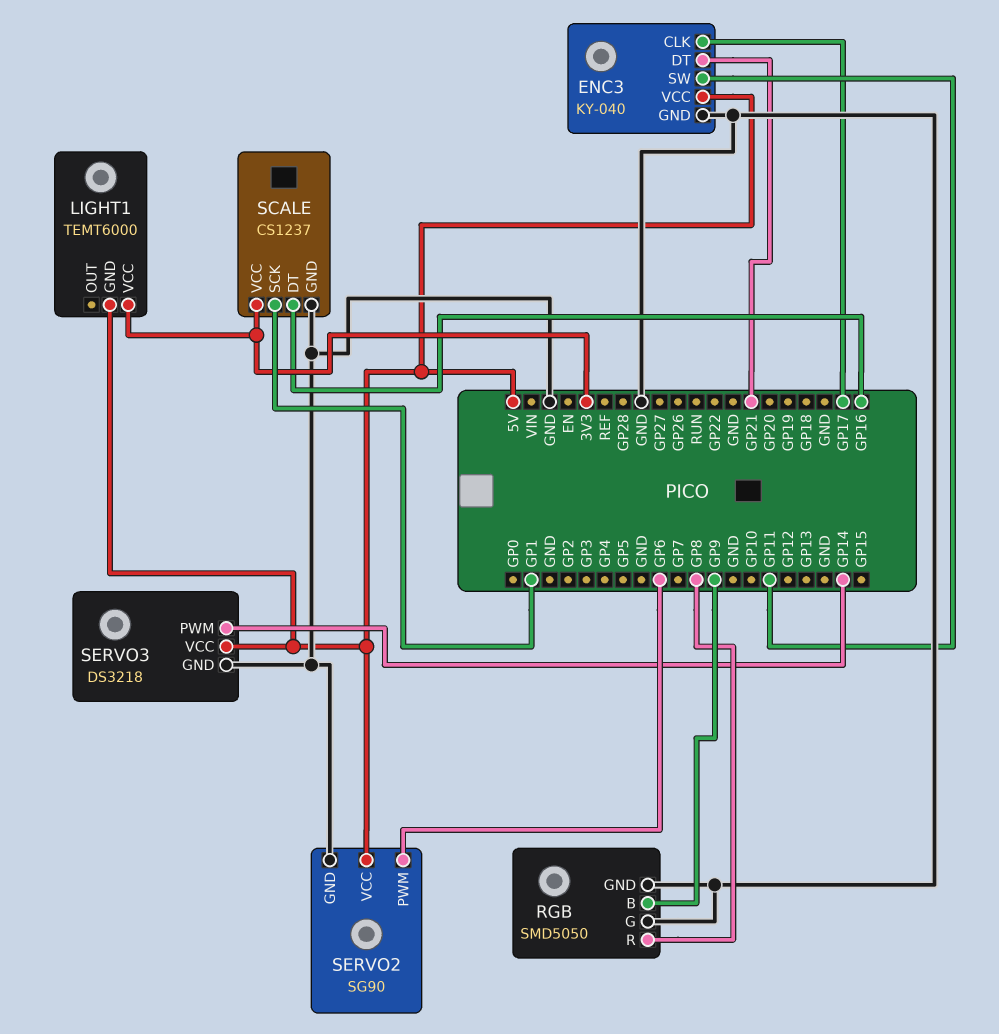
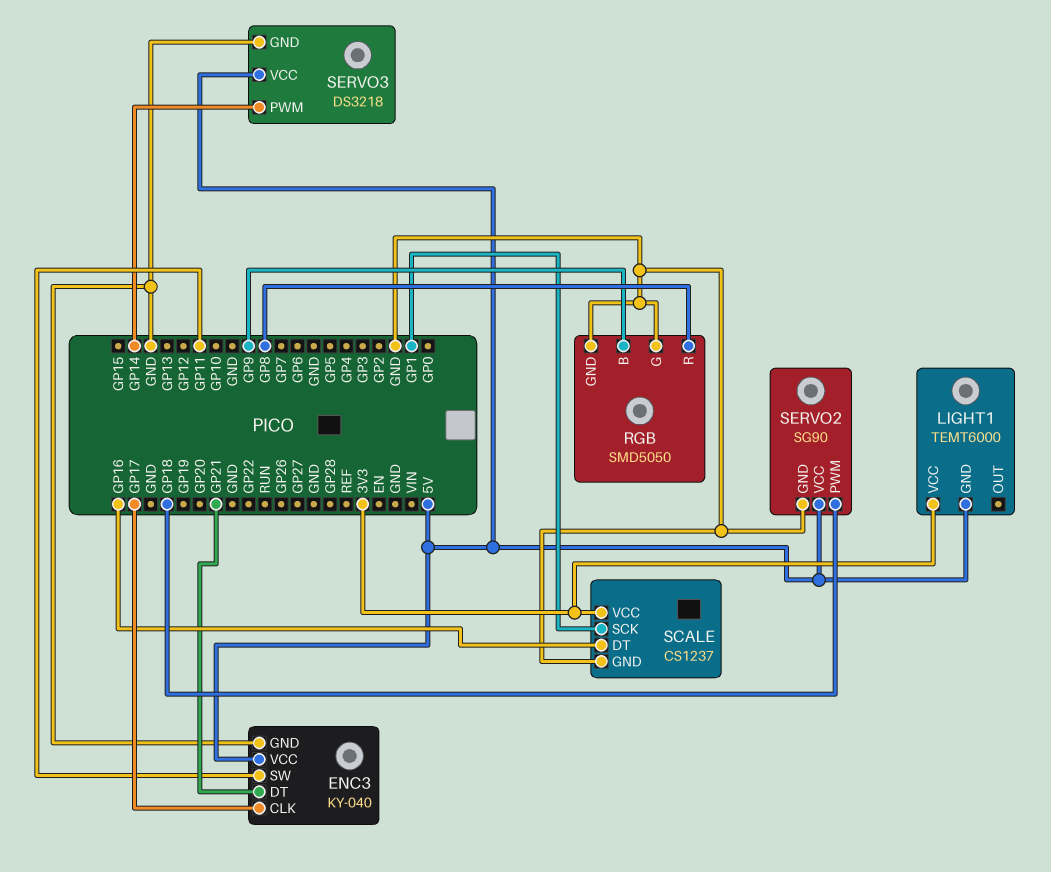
SERVO2 pin PWM: GP6 -> GP18

